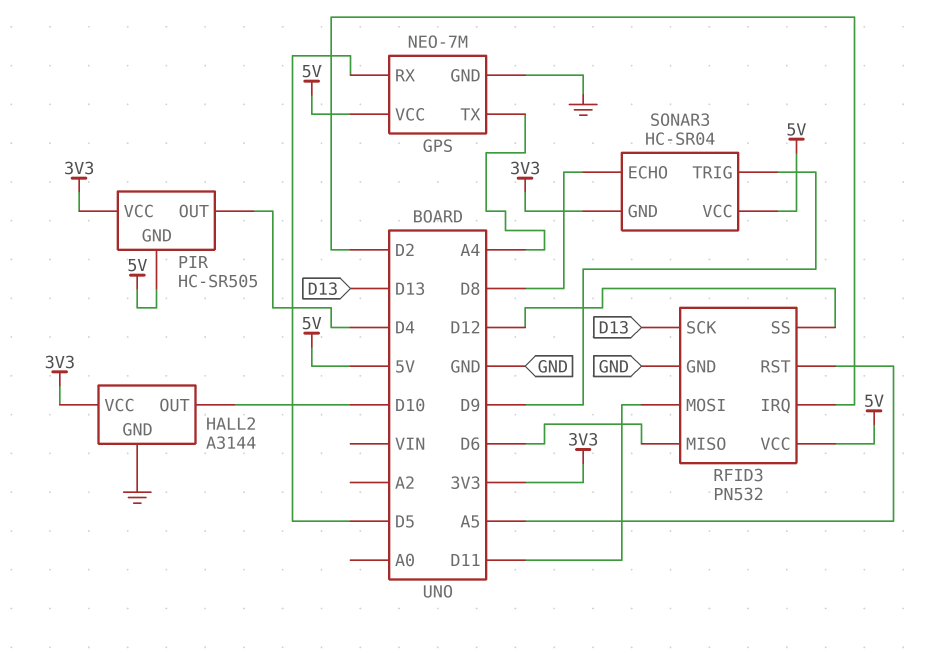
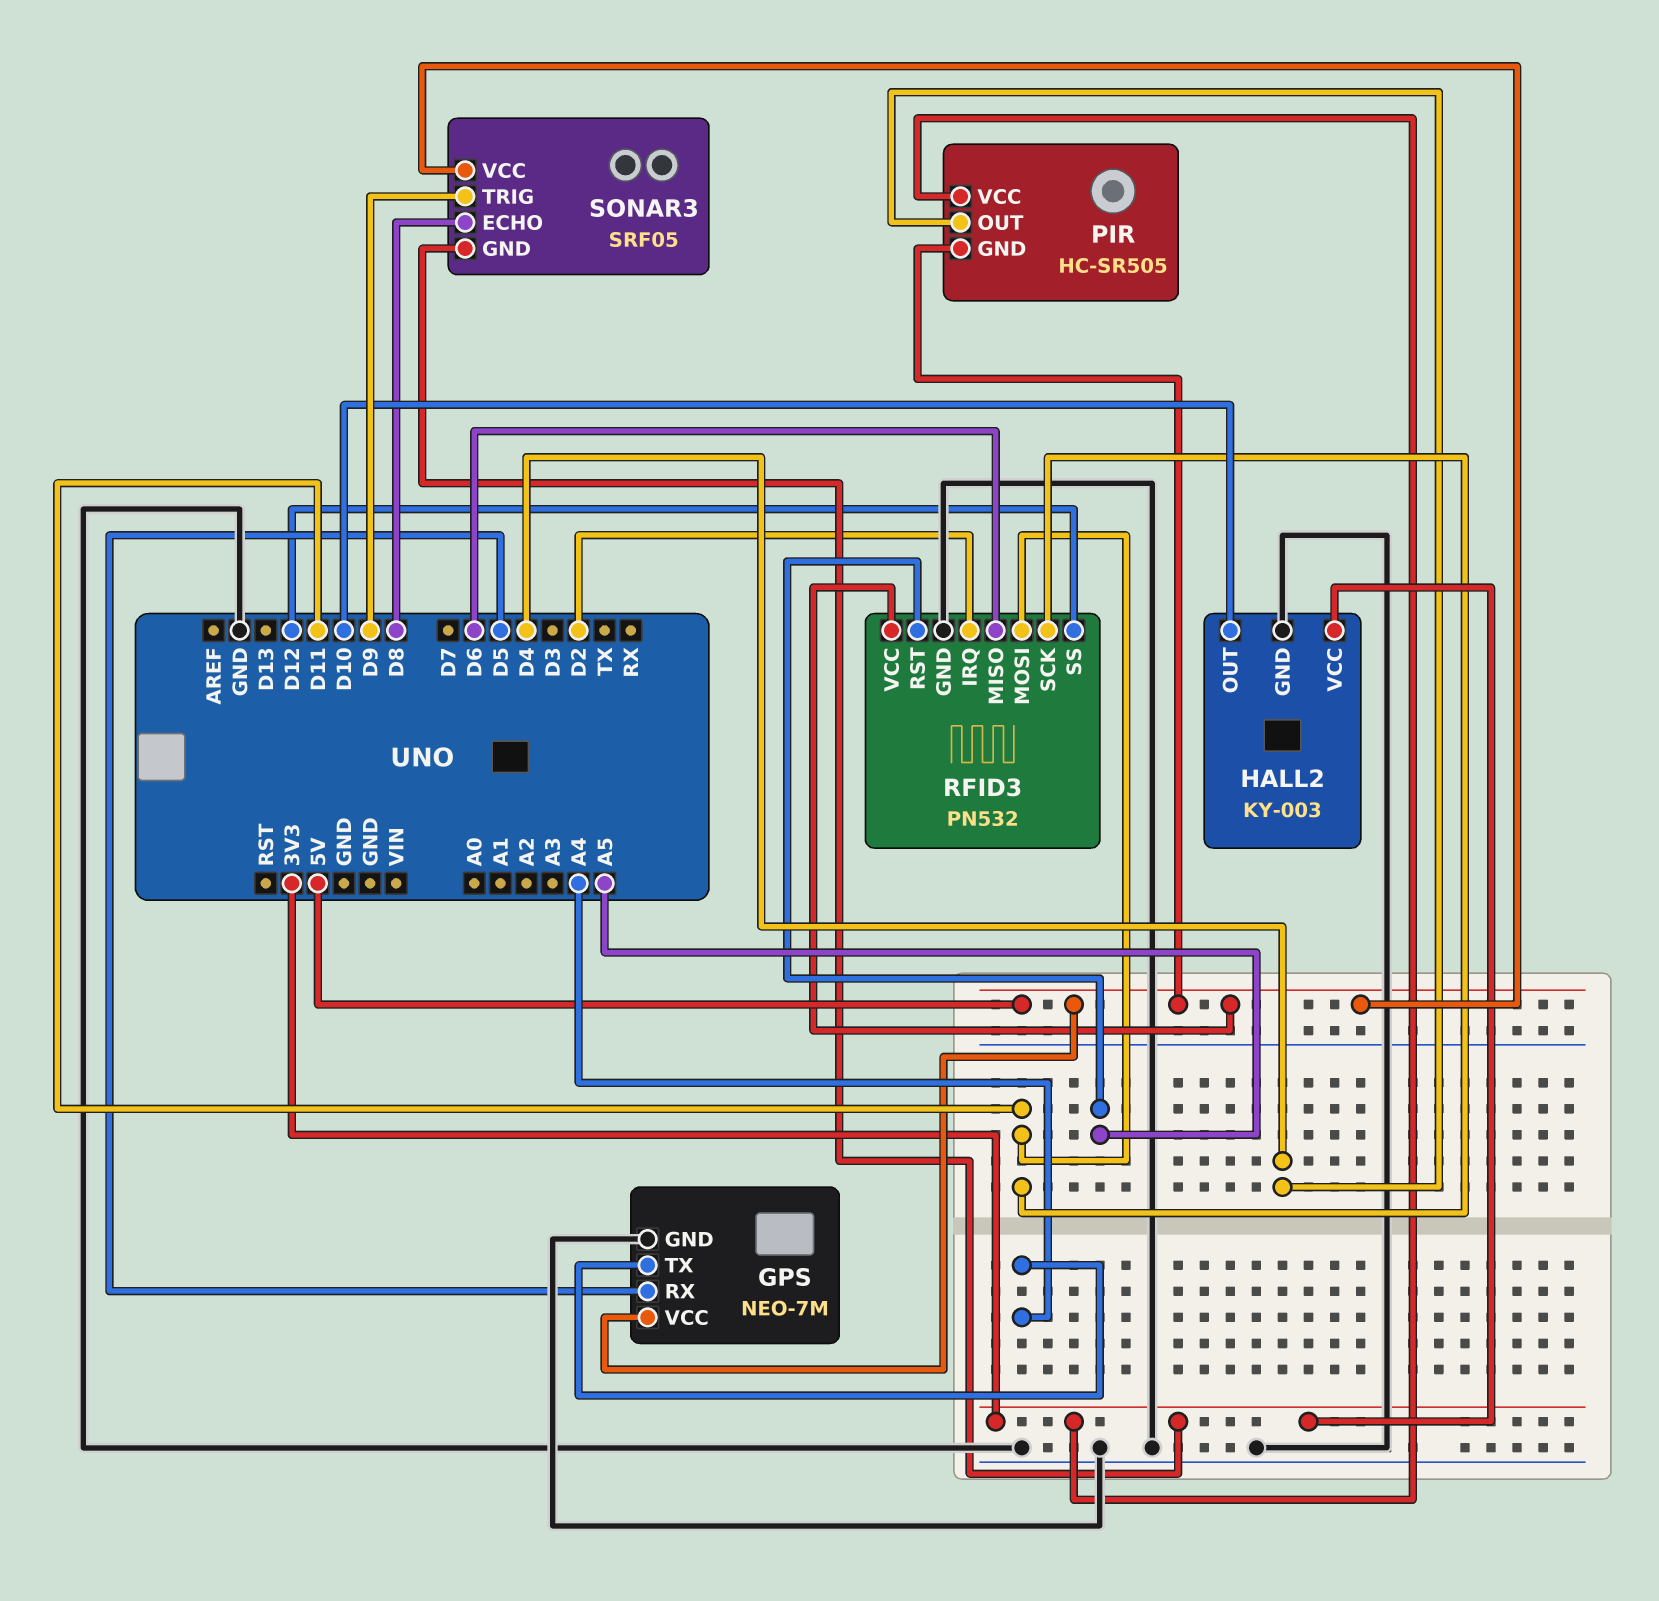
HALL2: A3144 -> KY-003
RFID3 pin SCK: D13 -> D11
SONAR3: HC-SR04 -> SRF05

